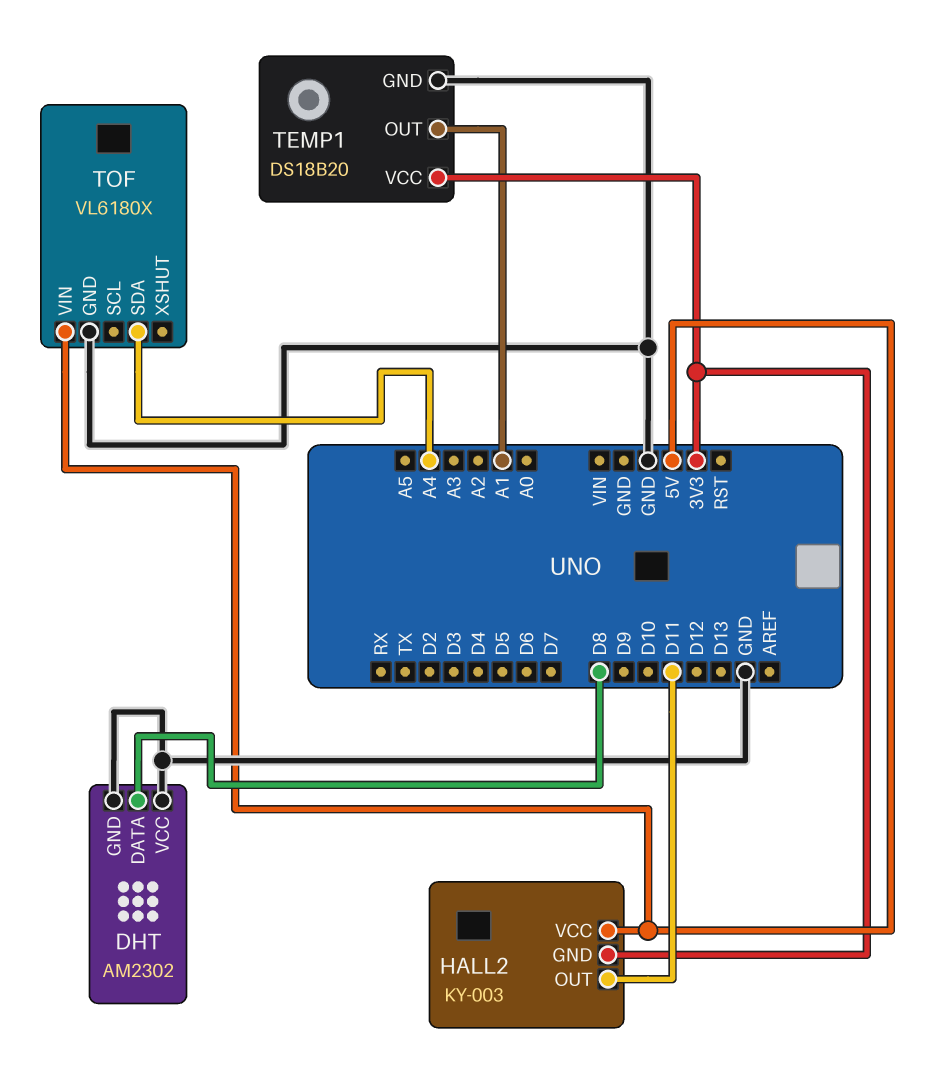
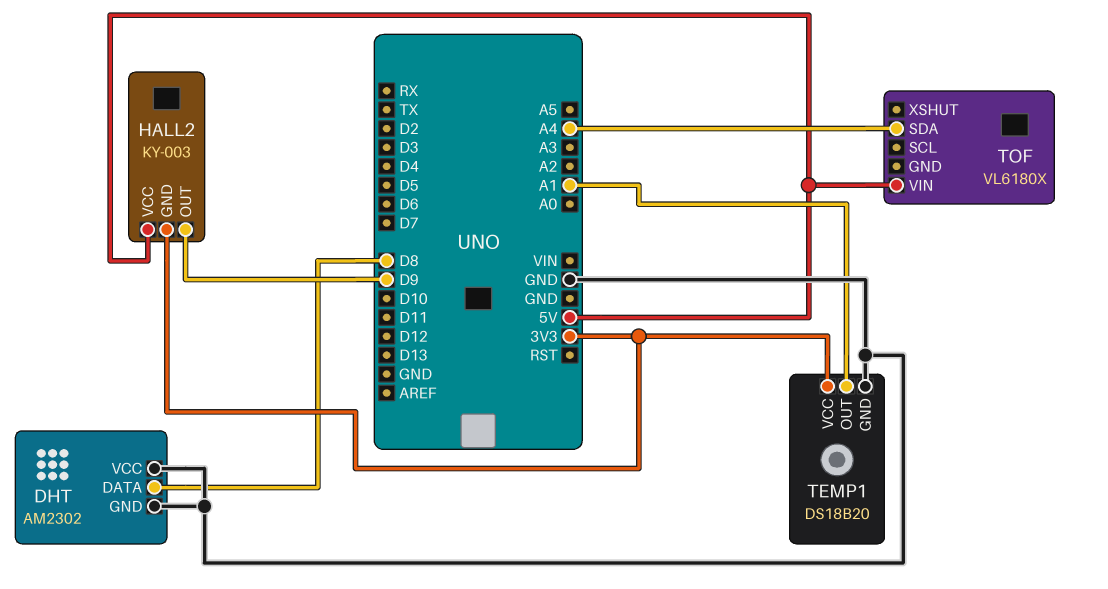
HALL2 pin OUT: D11 -> D9
TOF pin GND: GND -> none

